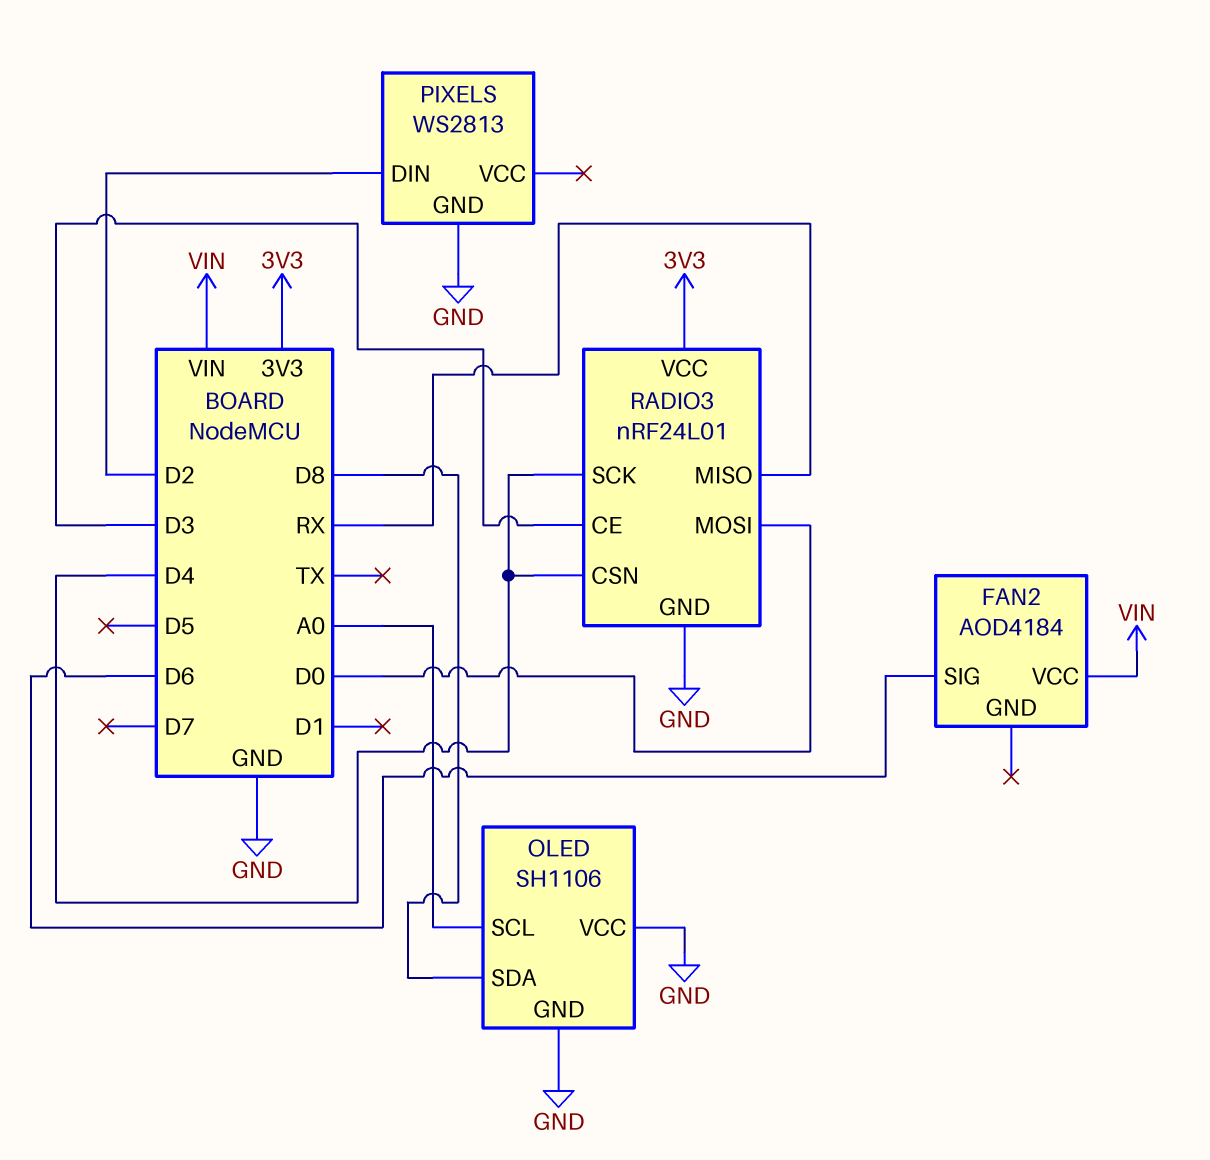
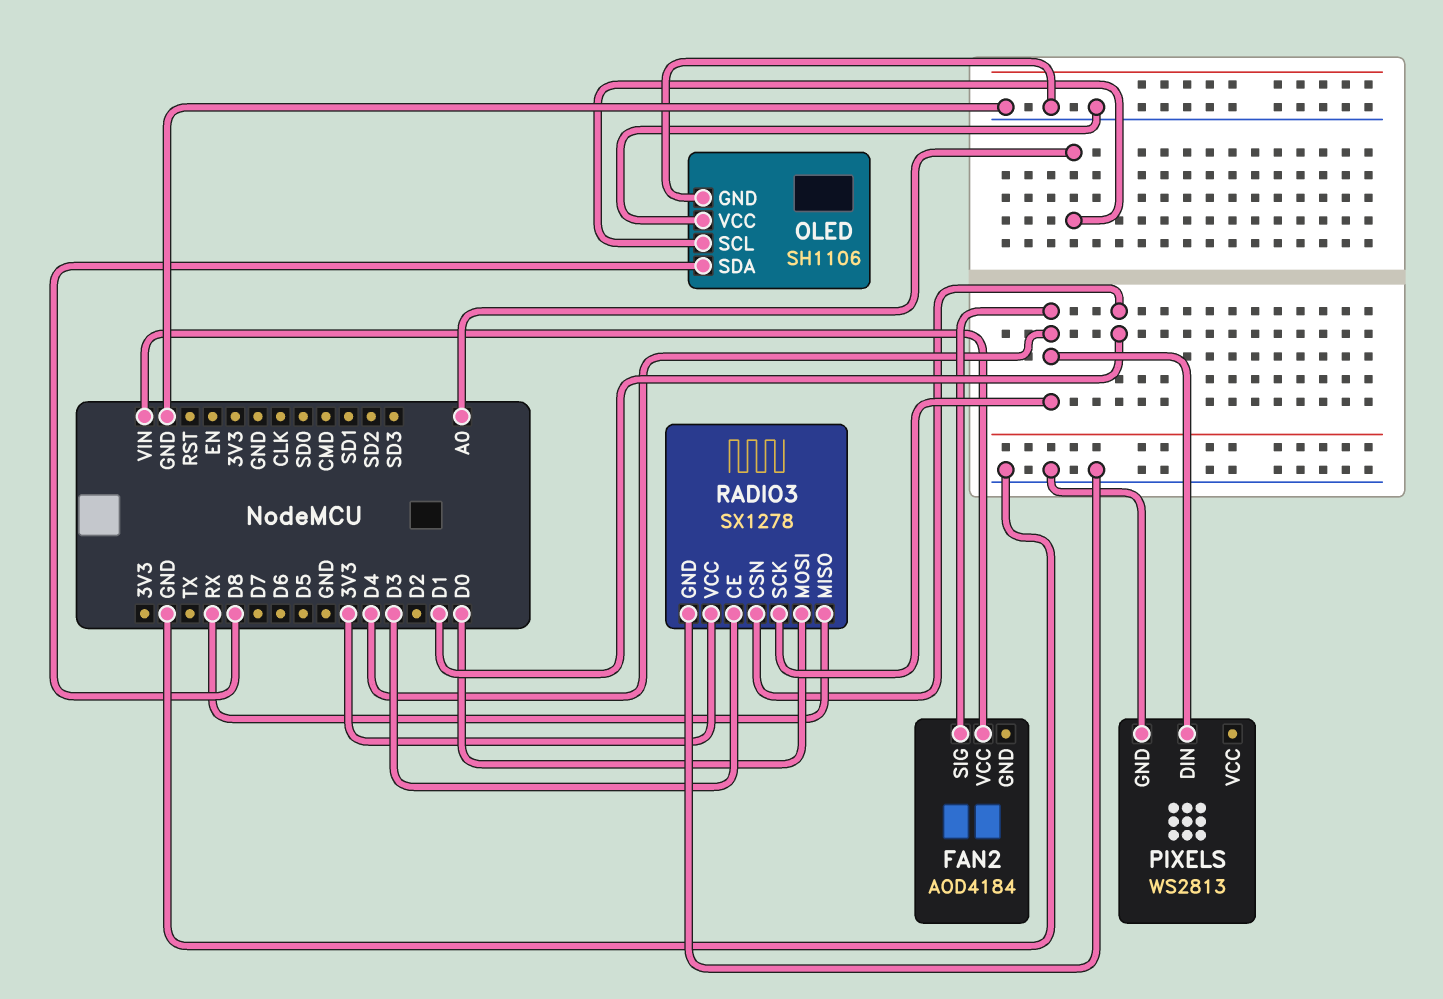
FAN2 pin SIG: D6 -> D4
PIXELS pin DIN: D2 -> D4
RADIO3: nRF24L01 -> SX1278
RADIO3 pin CSN: D4 -> D1

